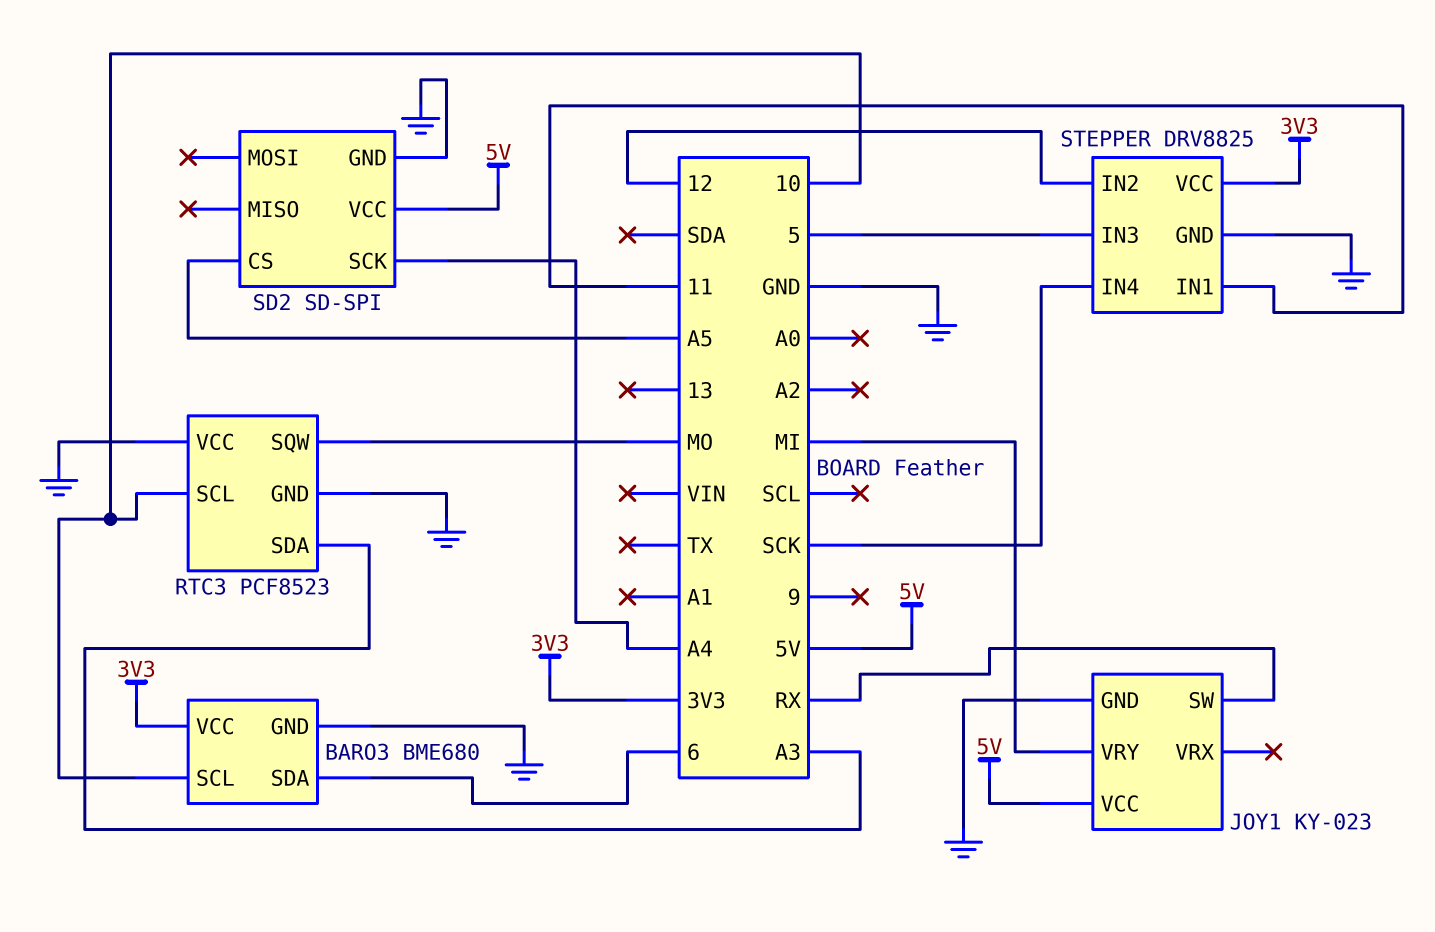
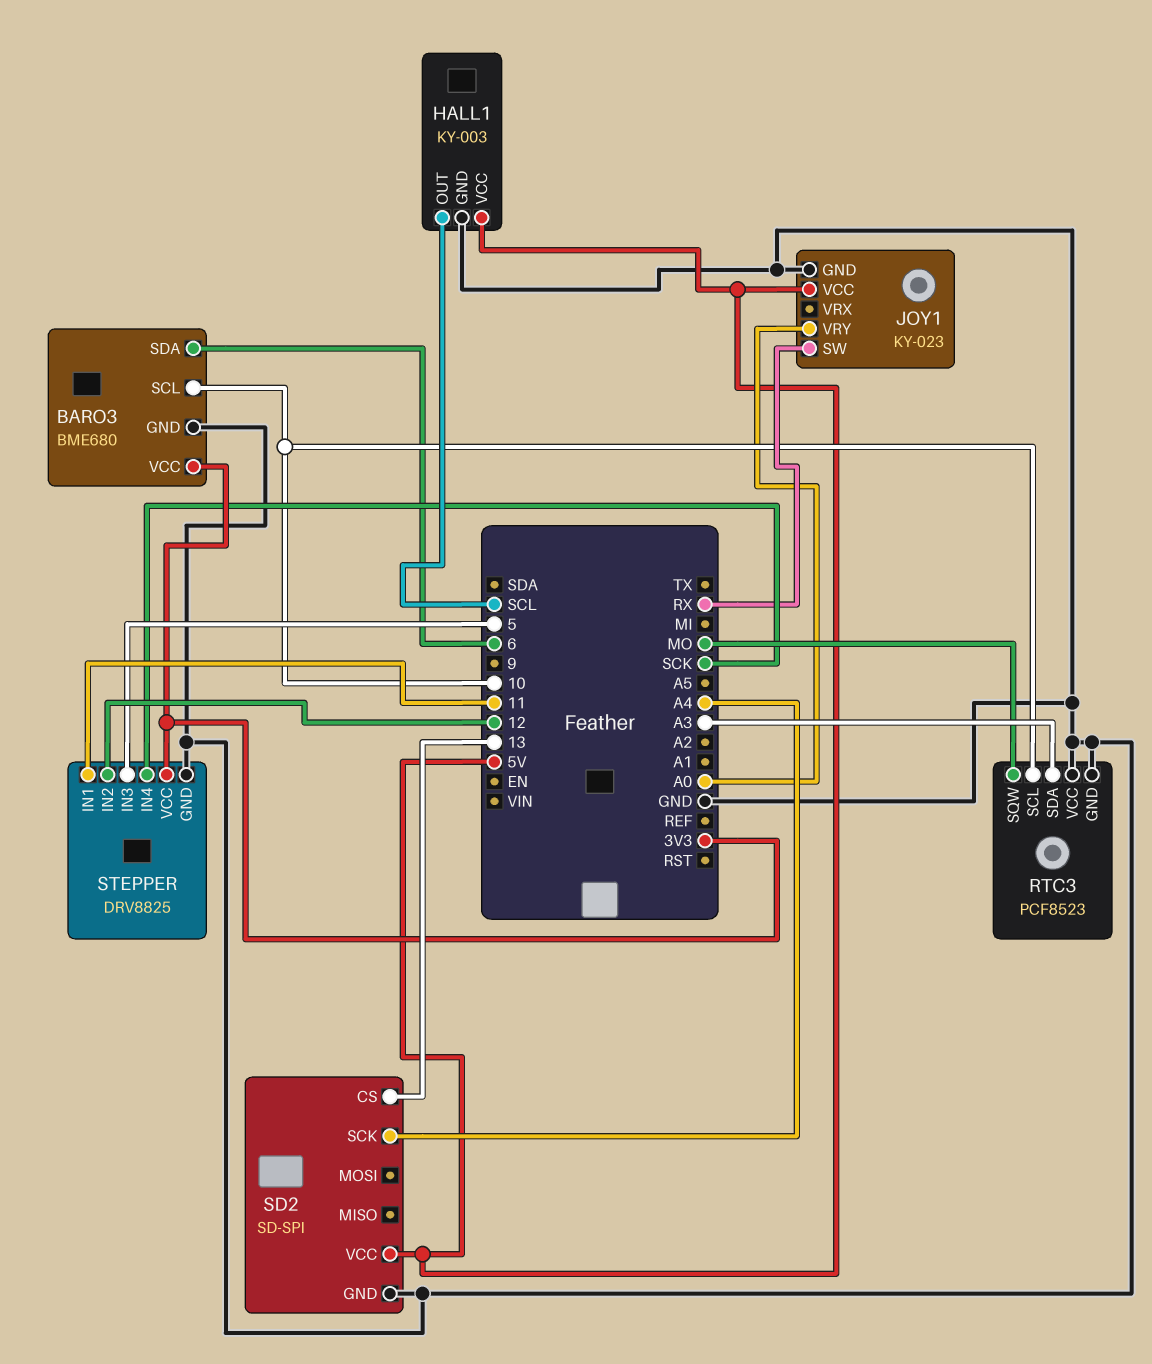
HALL1: none -> KY-003
HALL1 pin GND: none -> GND
HALL1 pin OUT: none -> SCL
HALL1 pin VCC: none -> 5V
JOY1 pin VRY: MI -> A0
SD2 pin CS: A5 -> 13

